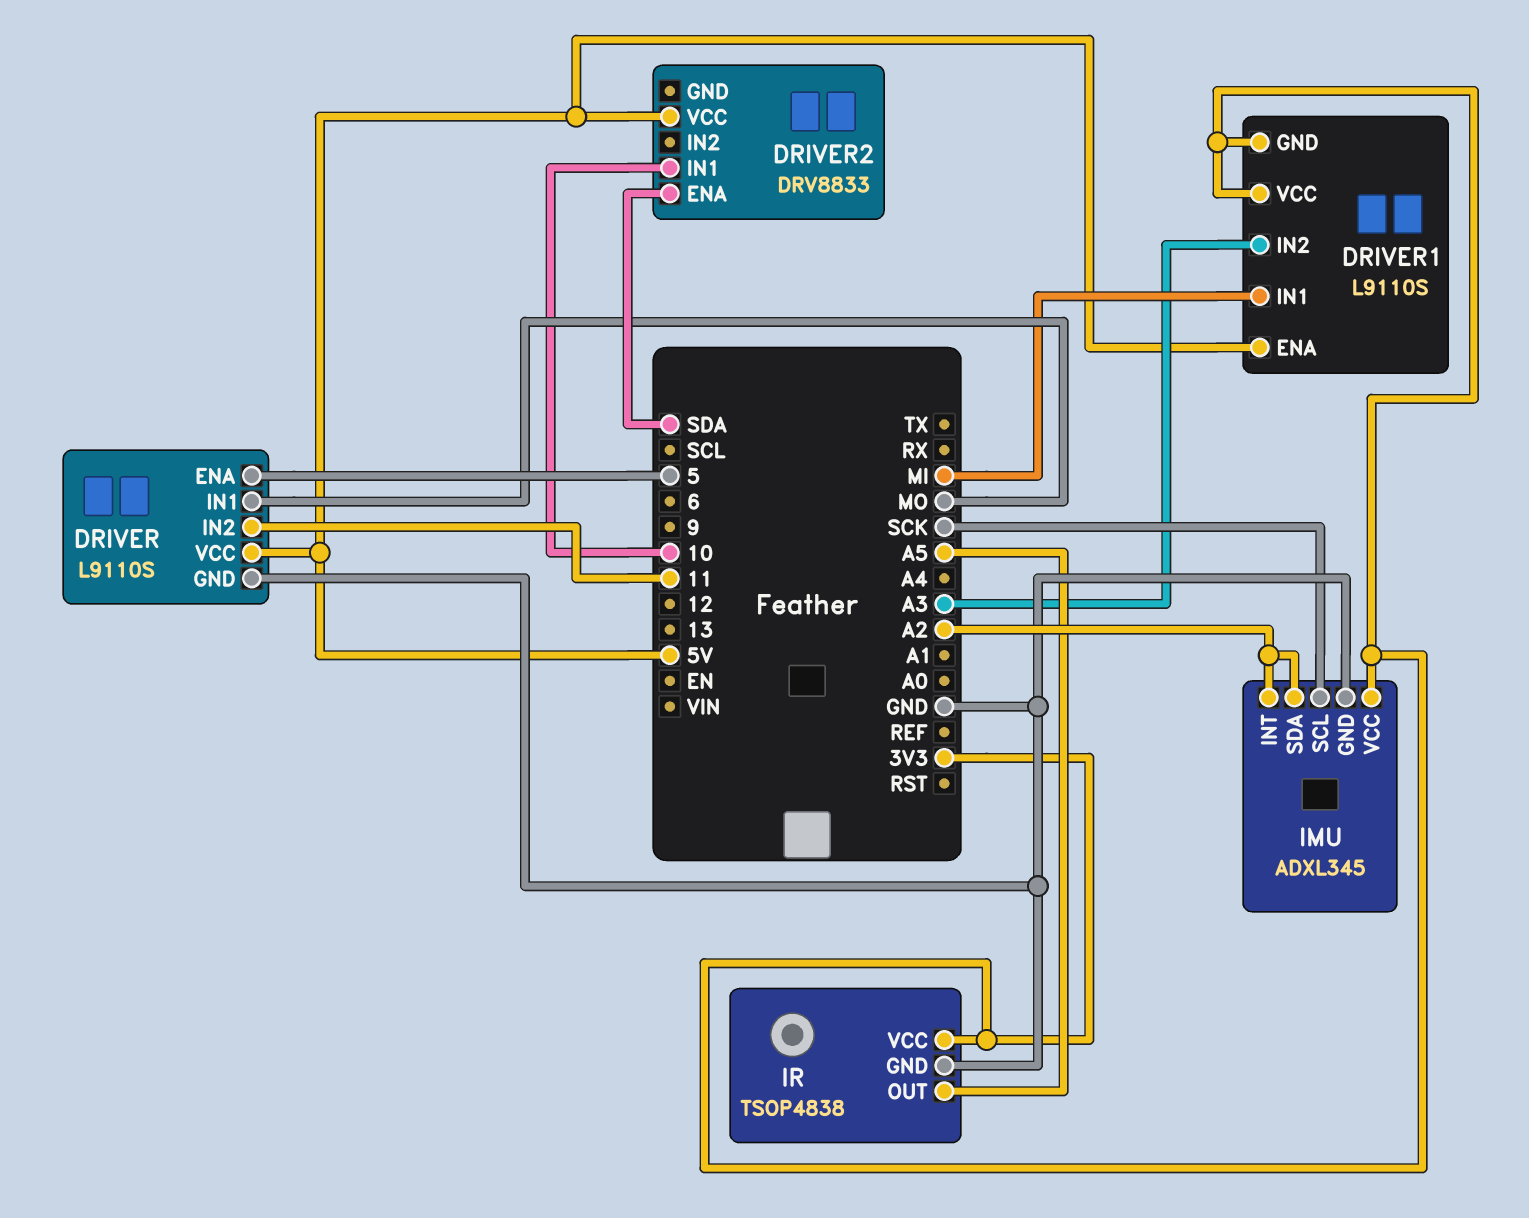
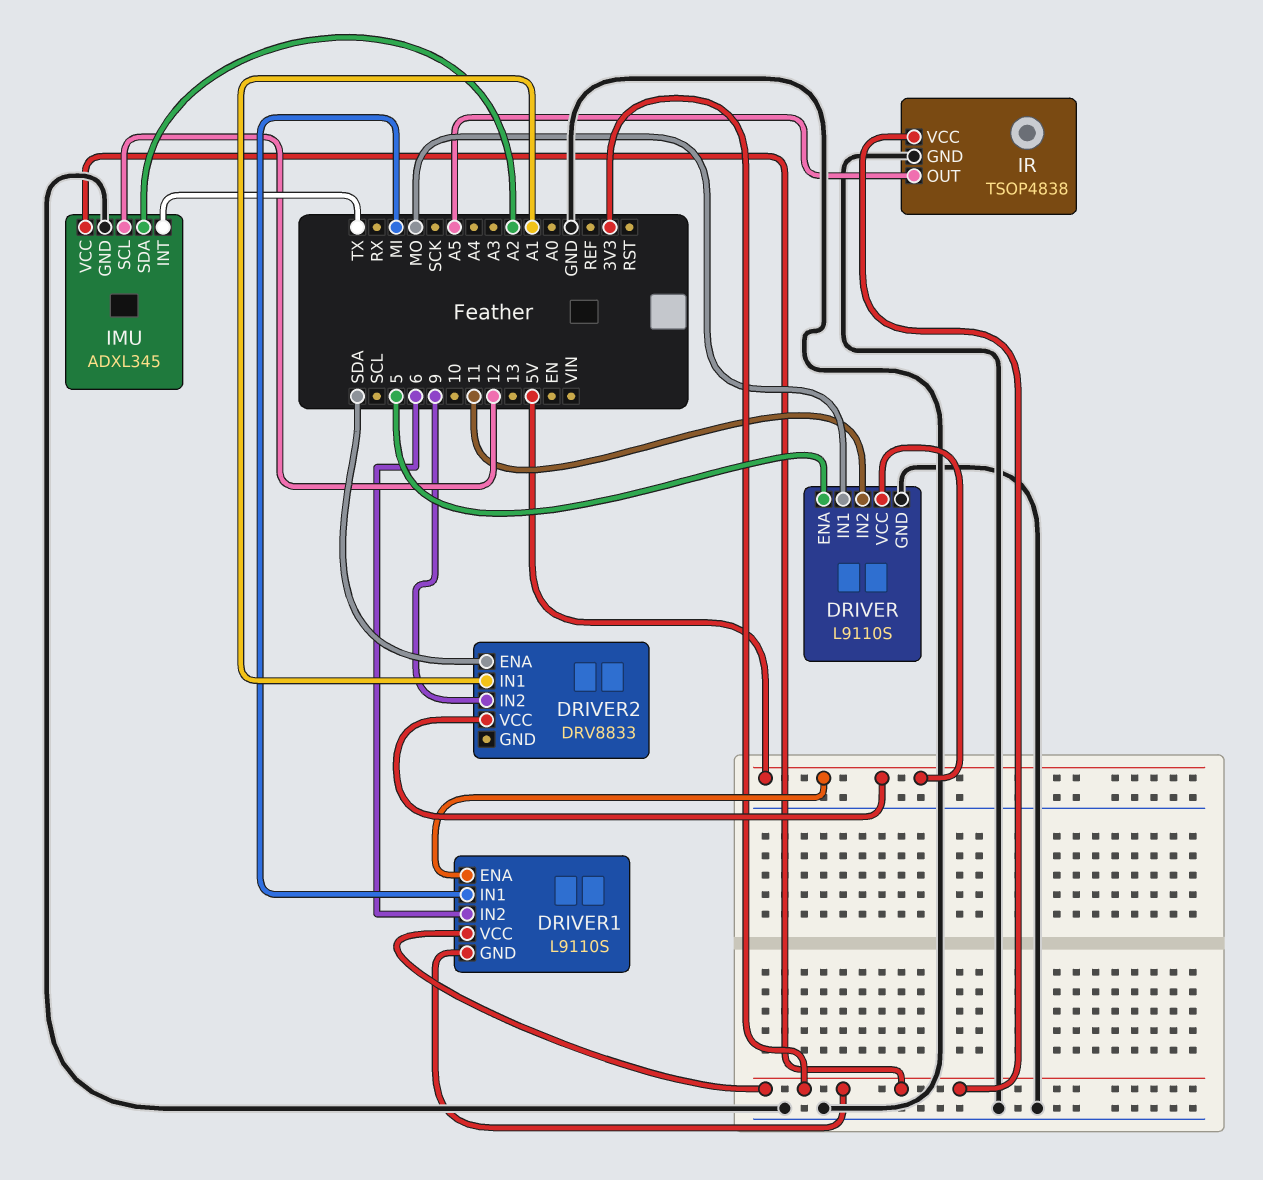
DRIVER1 pin IN2: A3 -> 6
DRIVER2 pin IN1: 10 -> A1
DRIVER2 pin IN2: none -> 9
IMU pin INT: A2 -> TX
IMU pin SCL: SCK -> 12

